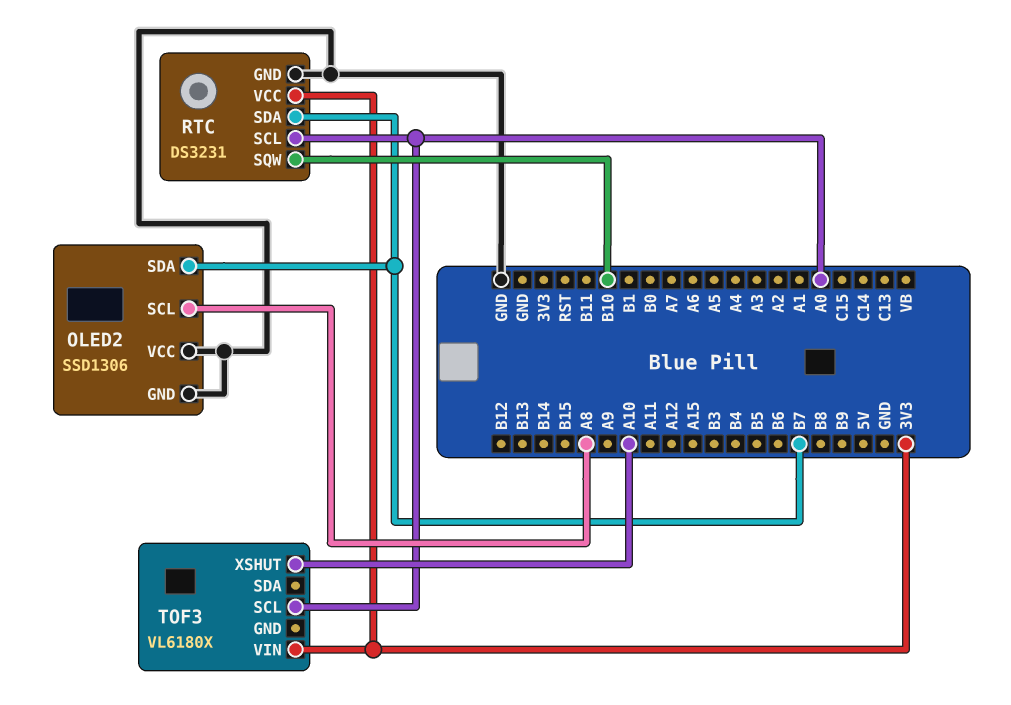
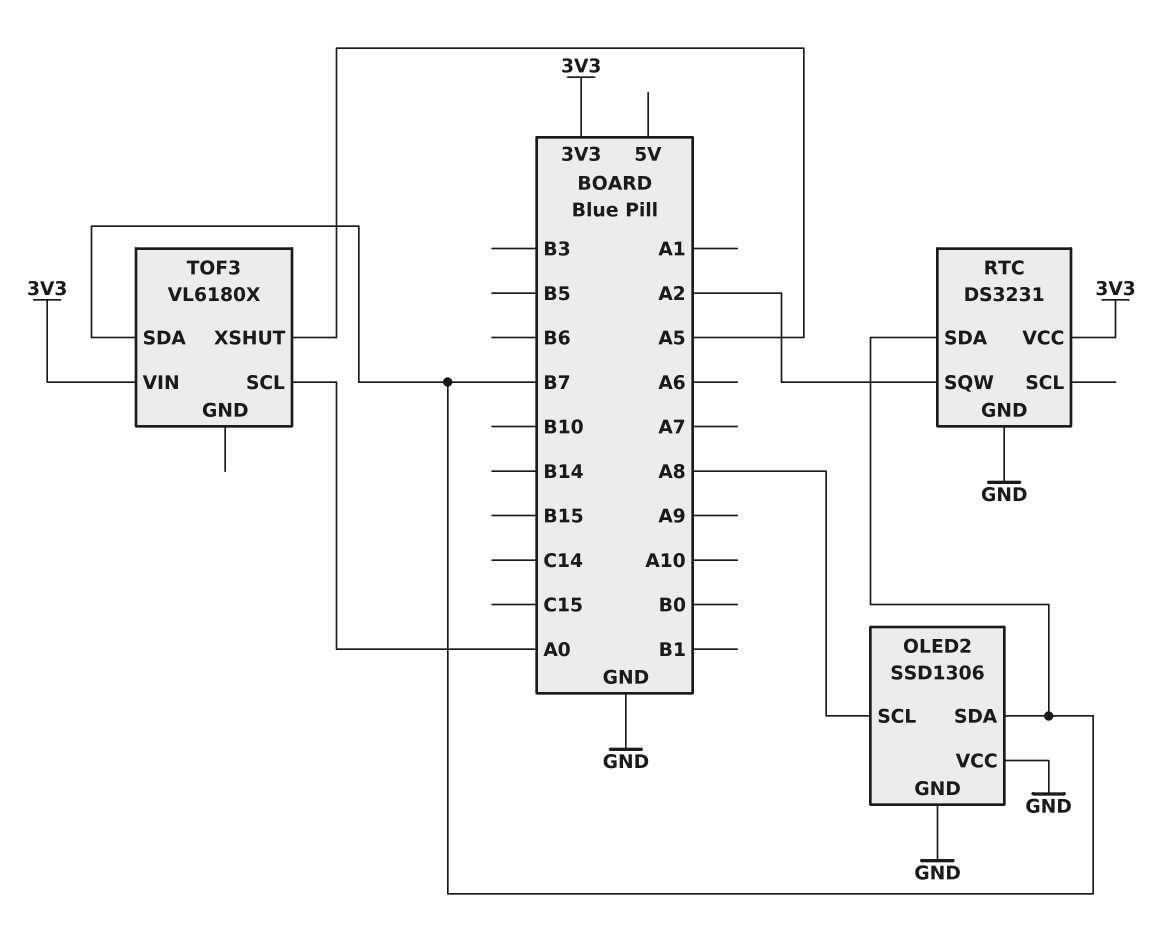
RTC pin SCL: A0 -> none
RTC pin SQW: B10 -> A2
TOF3 pin SDA: none -> B7
TOF3 pin XSHUT: A10 -> A5

